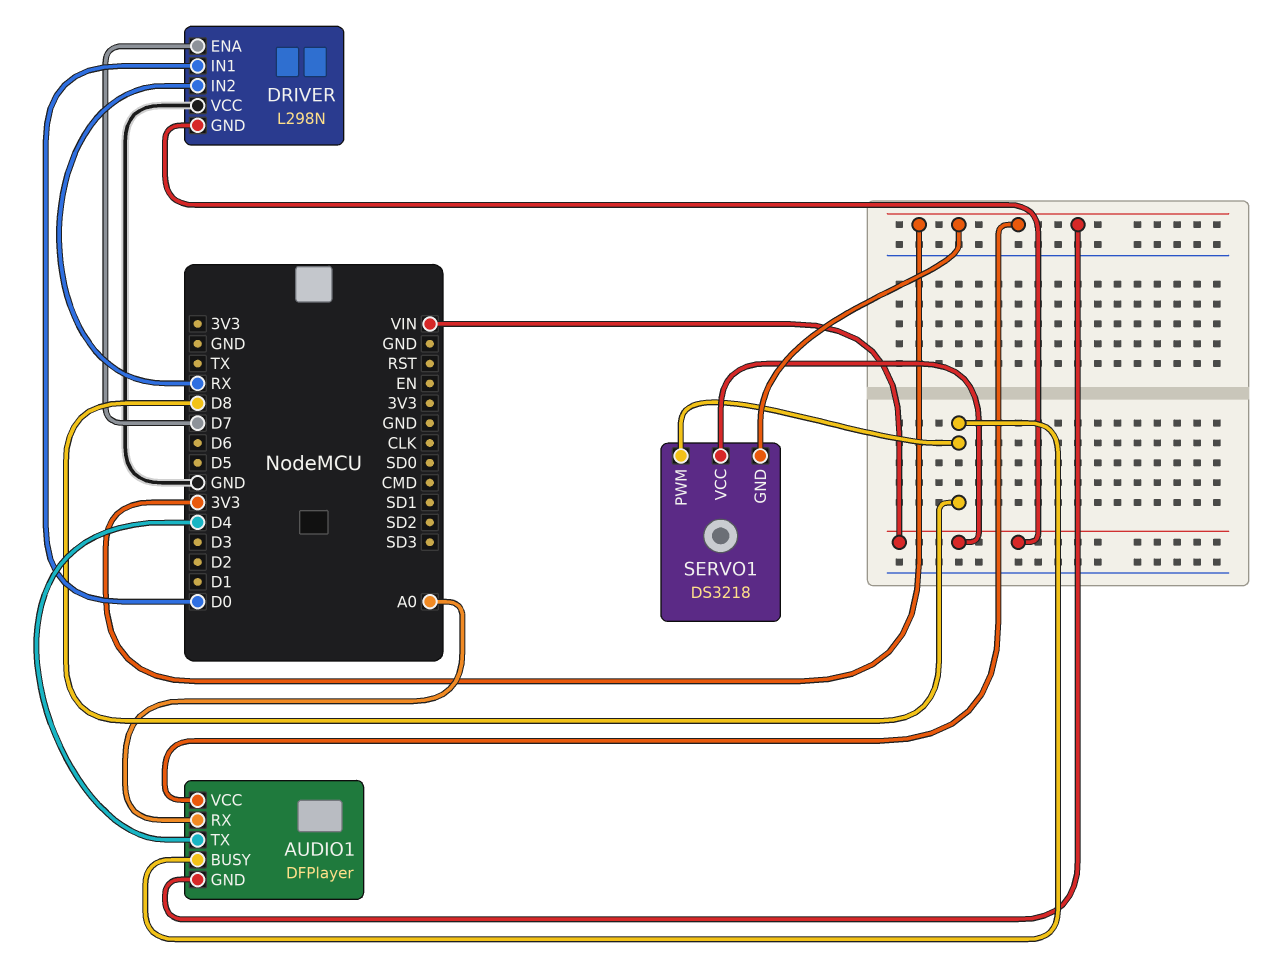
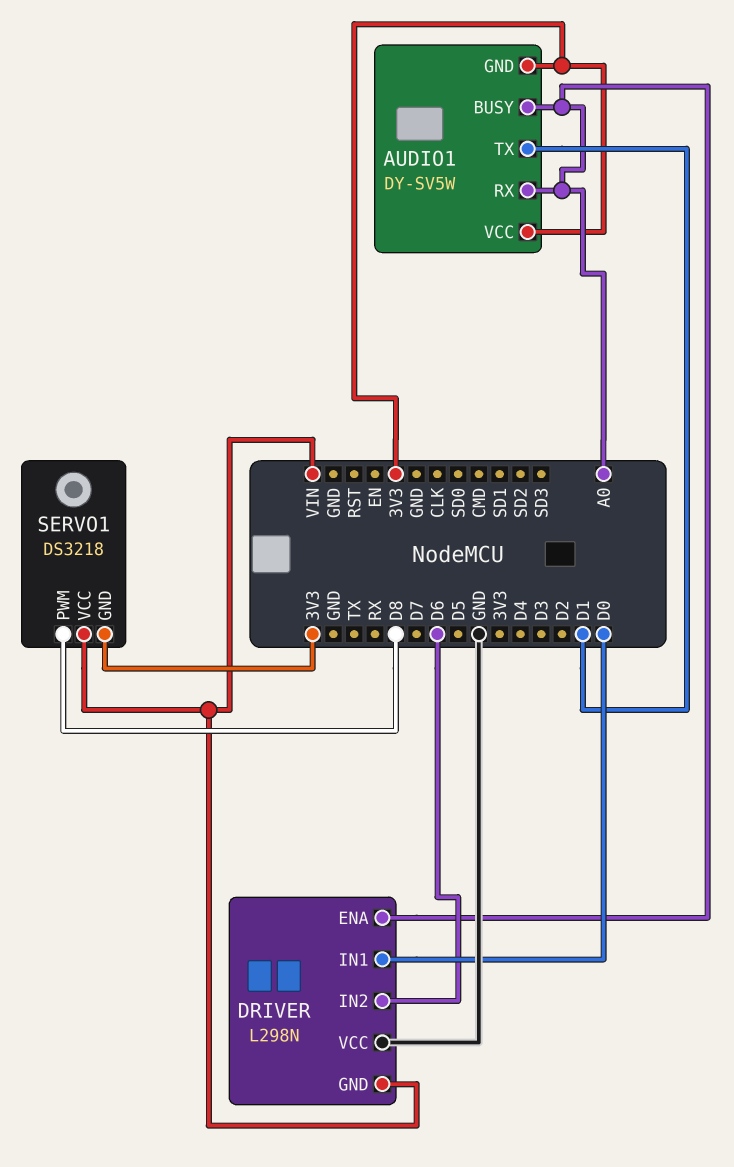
AUDIO1: DFPlayer -> DY-SV5W
AUDIO1 pin BUSY: D8 -> A0
AUDIO1 pin TX: D4 -> D1
DRIVER pin ENA: D7 -> A0
DRIVER pin IN2: RX -> D6

